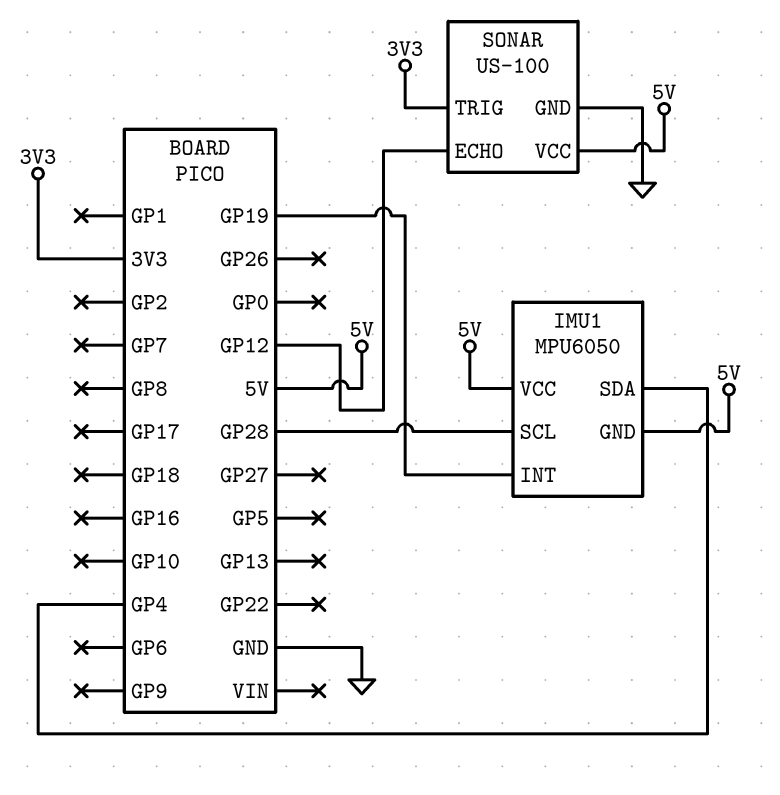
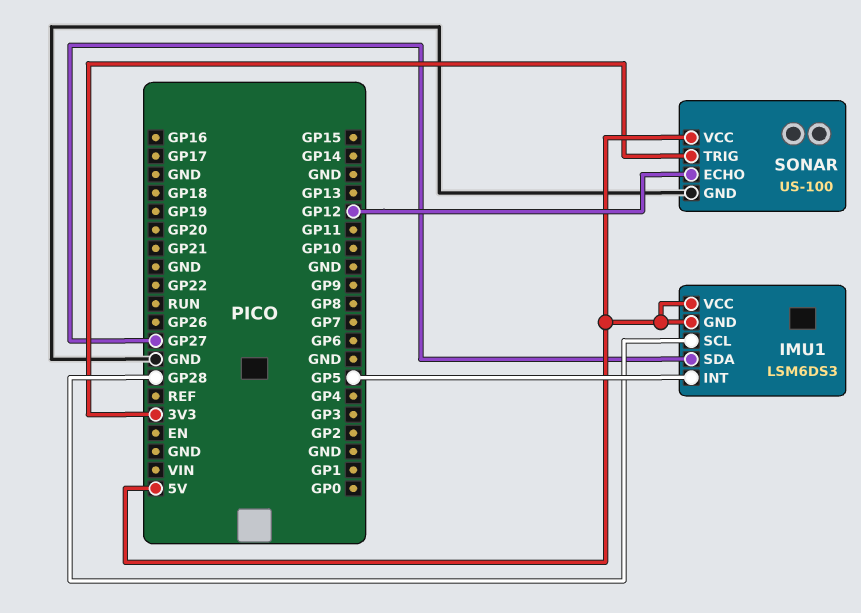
IMU1: MPU6050 -> LSM6DS3
IMU1 pin INT: GP19 -> GP5
IMU1 pin SDA: GP4 -> GP27

